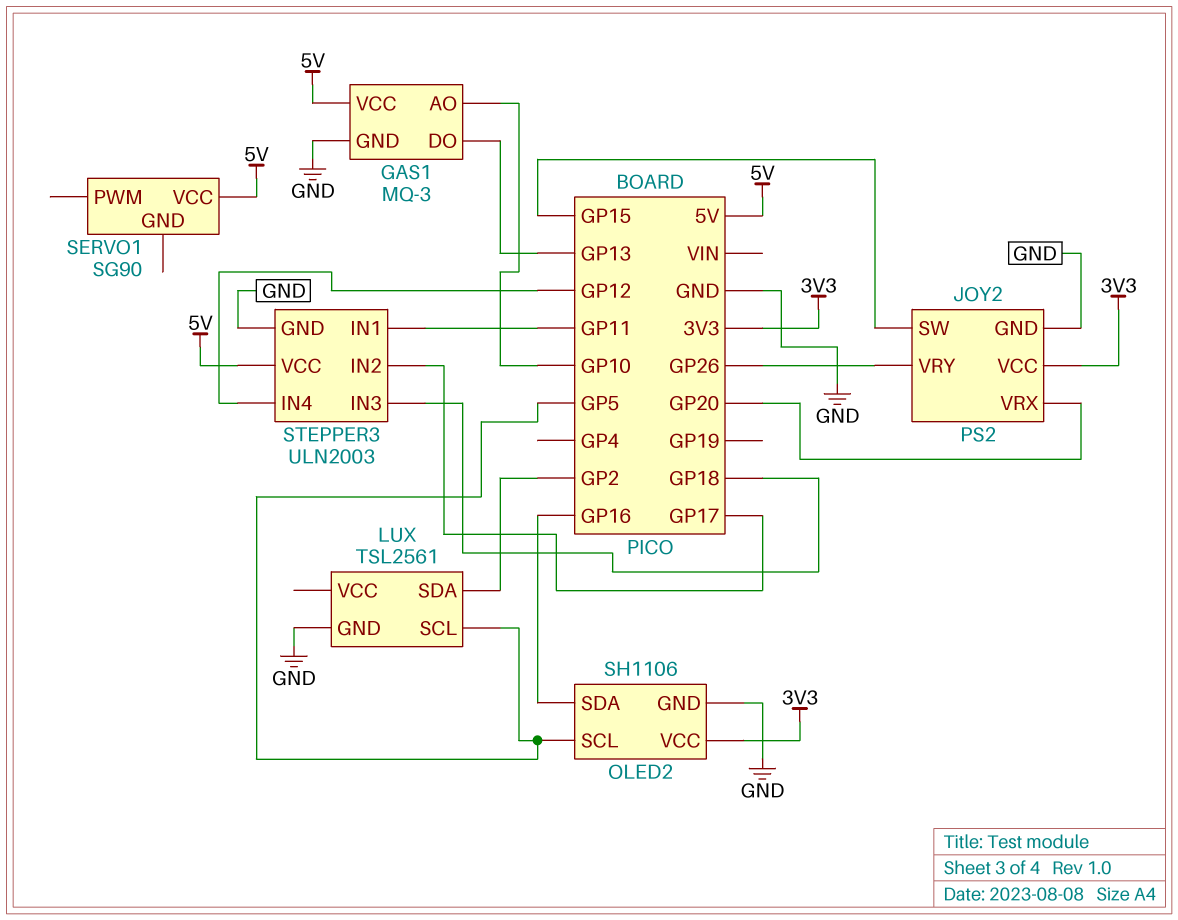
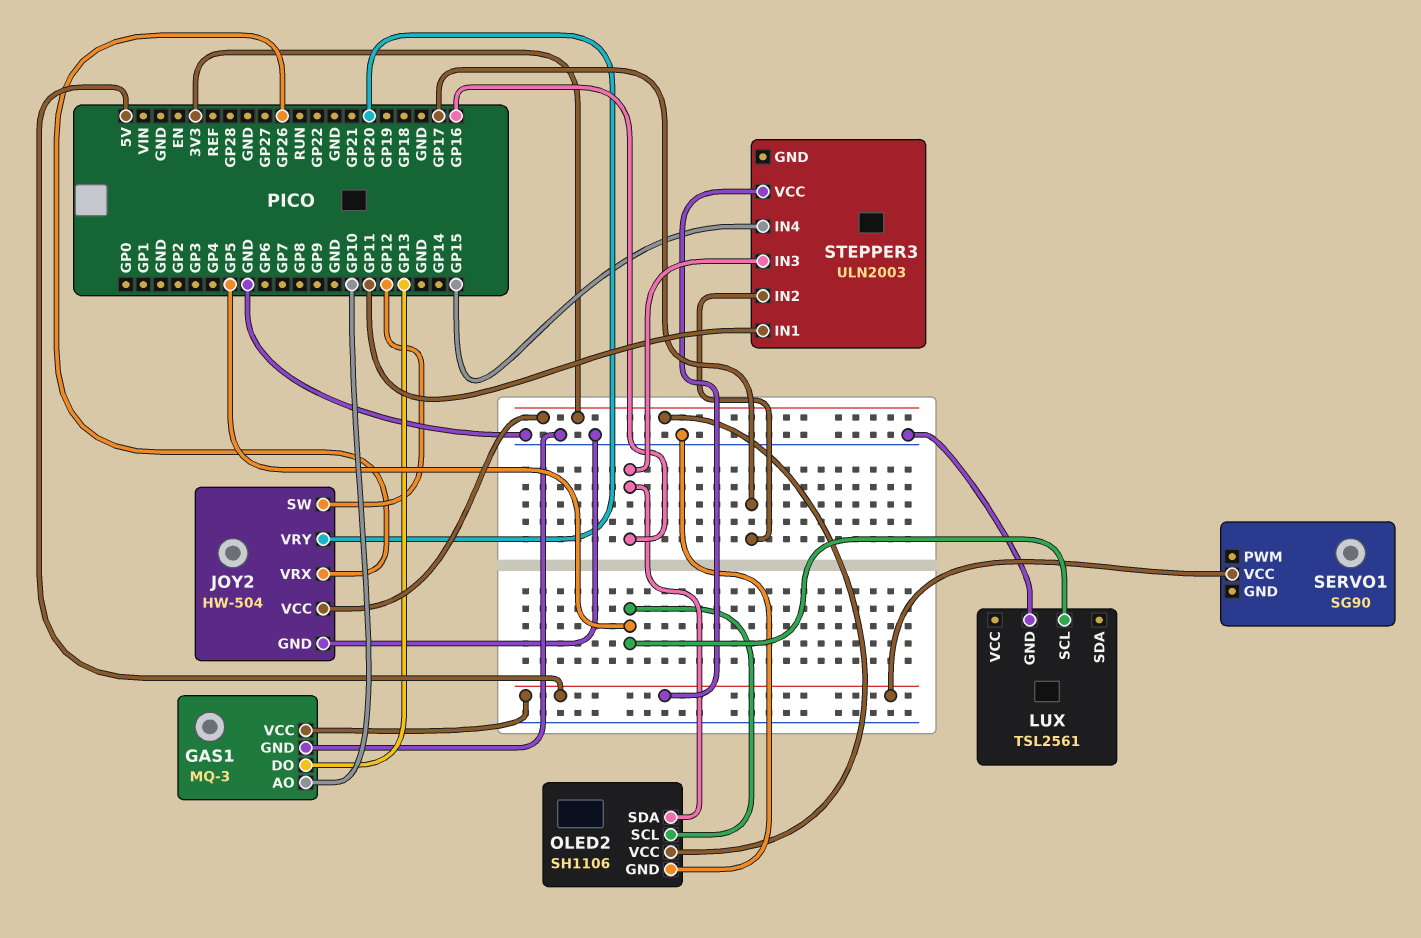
JOY2: PS2 -> HW-504
JOY2 pin SW: GP15 -> GP12
JOY2 pin VRX: GP20 -> GP26
JOY2 pin VRY: GP26 -> GP20
LUX pin SDA: GP2 -> none
STEPPER3 pin GND: GND -> none
STEPPER3 pin IN3: GP18 -> GP16
STEPPER3 pin IN4: GP12 -> GP15

